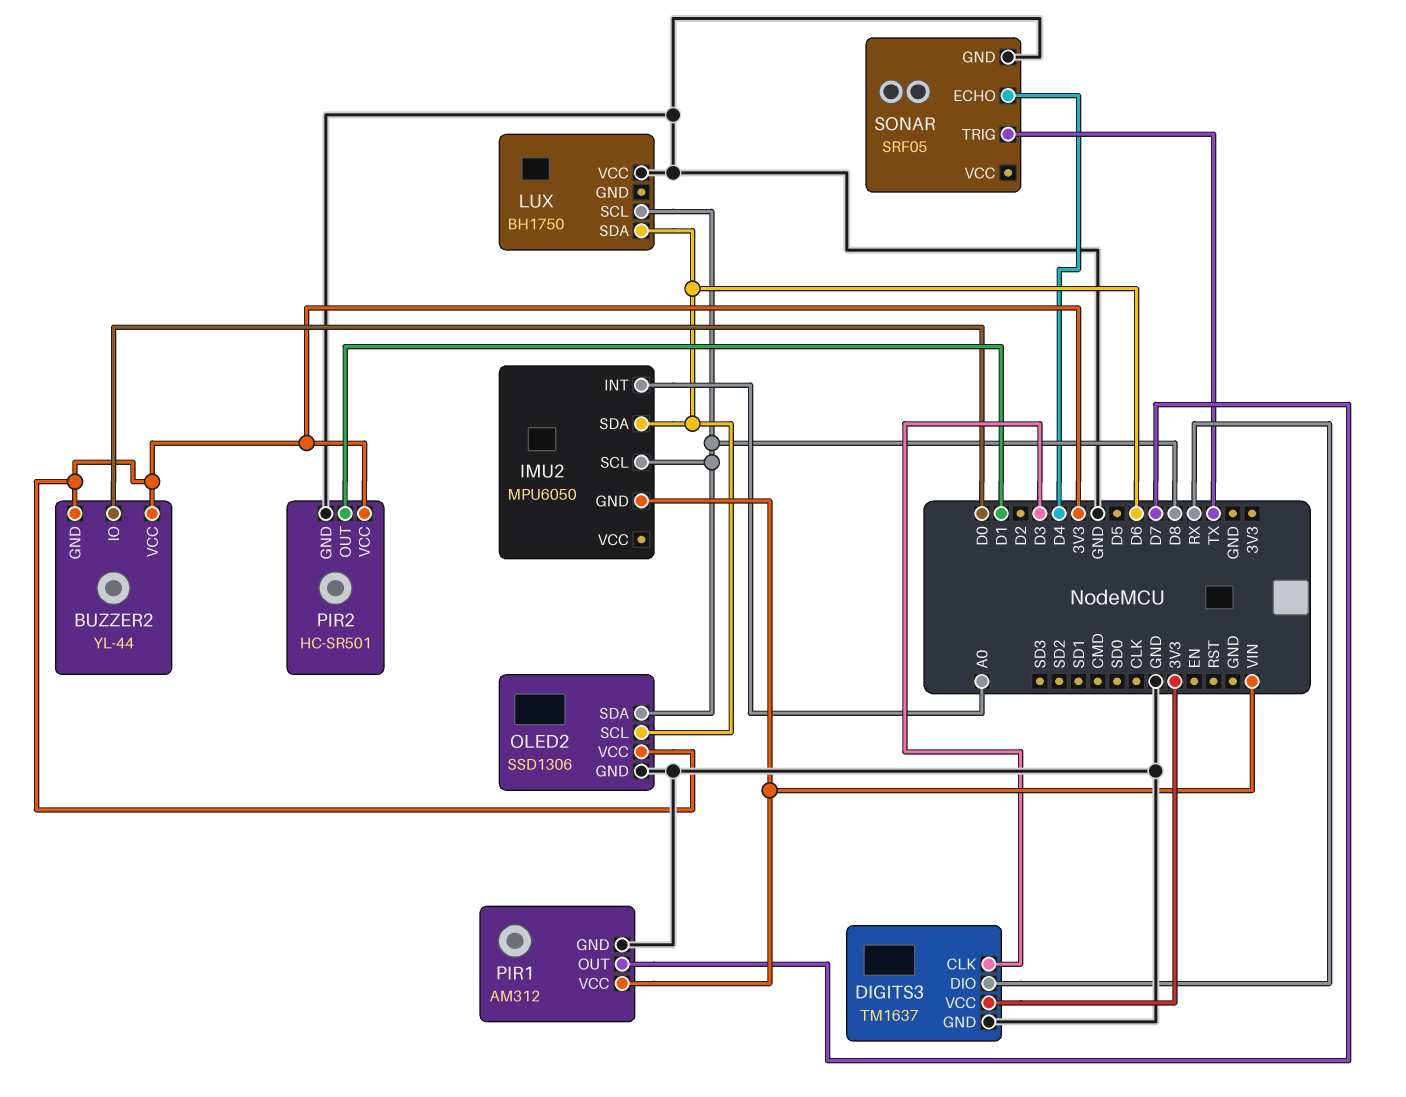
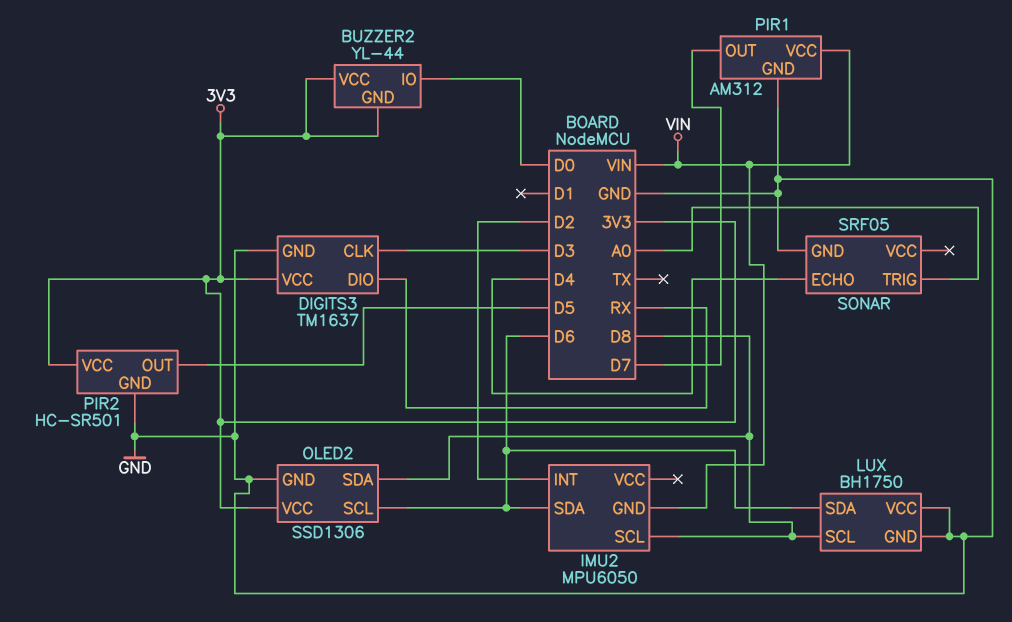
IMU2 pin INT: A0 -> D2
LUX pin GND: none -> GND
PIR2 pin OUT: D1 -> D5
SONAR pin TRIG: TX -> A0

